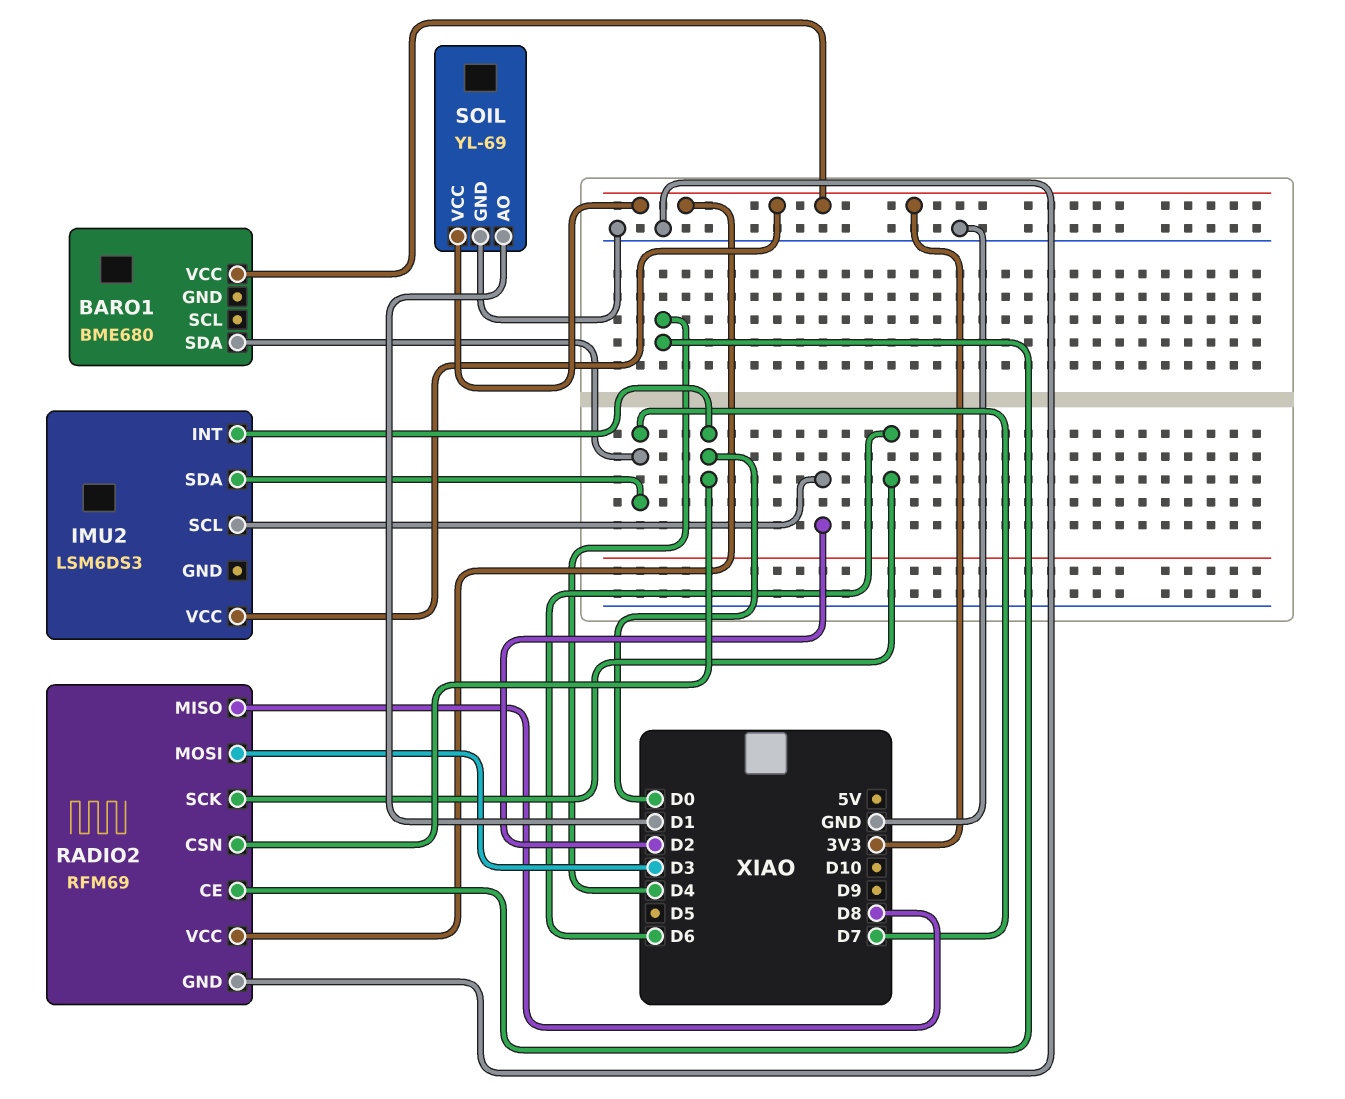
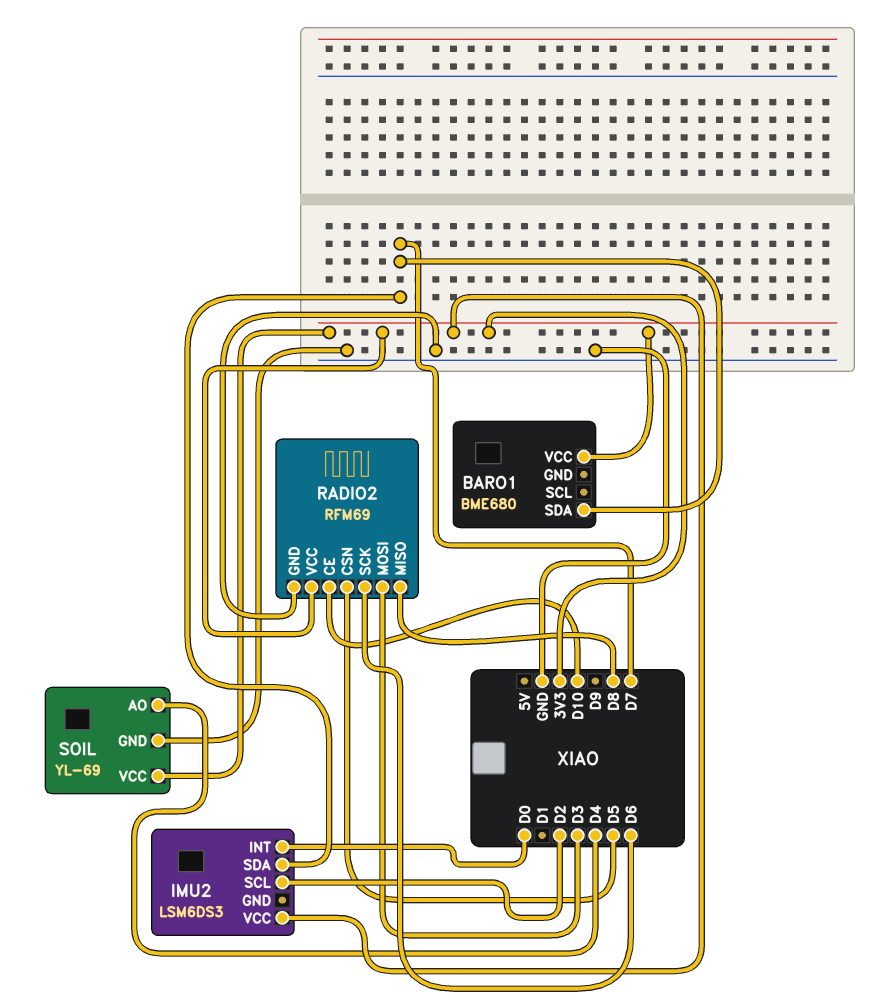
RADIO2 pin CE: D4 -> D10
RADIO2 pin CSN: D0 -> D5
SOIL pin AO: D1 -> D4

